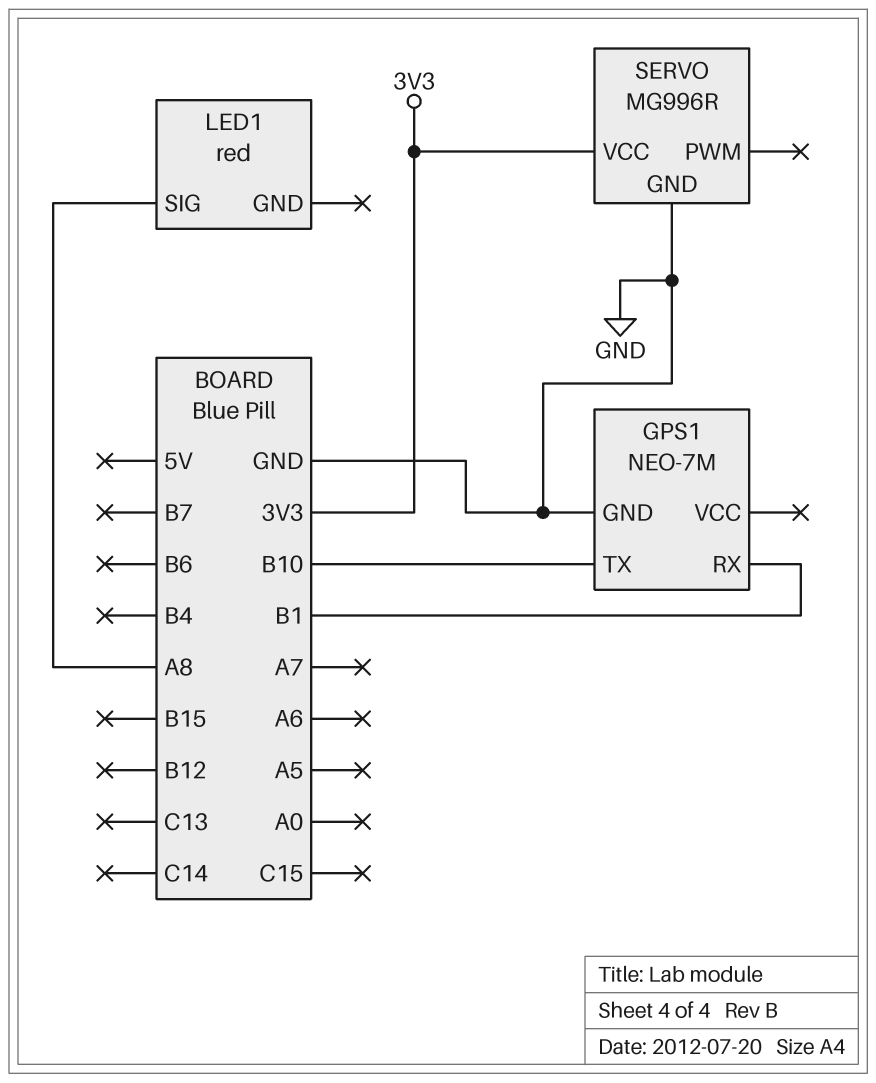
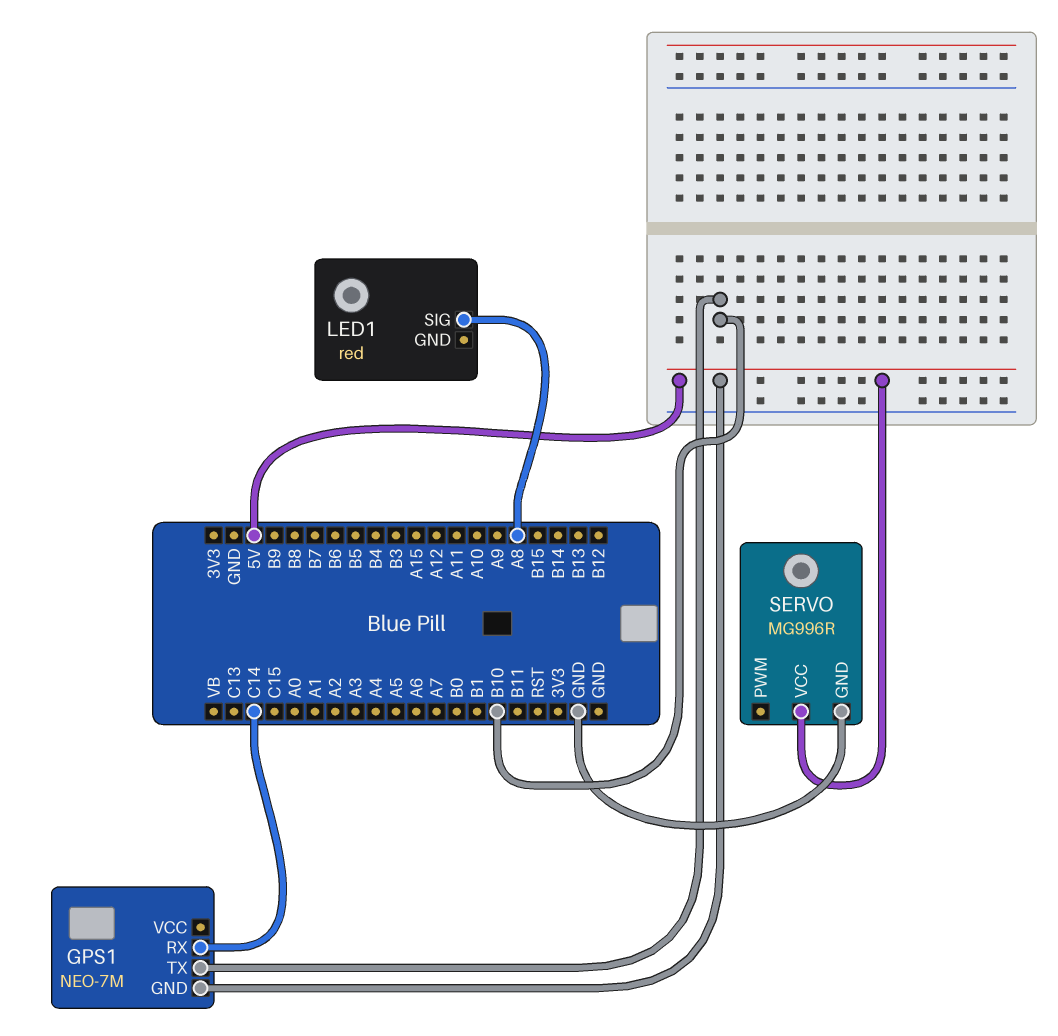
GPS1 pin GND: GND -> 5V
GPS1 pin RX: B1 -> C14
SERVO pin VCC: 3V3 -> 5V

